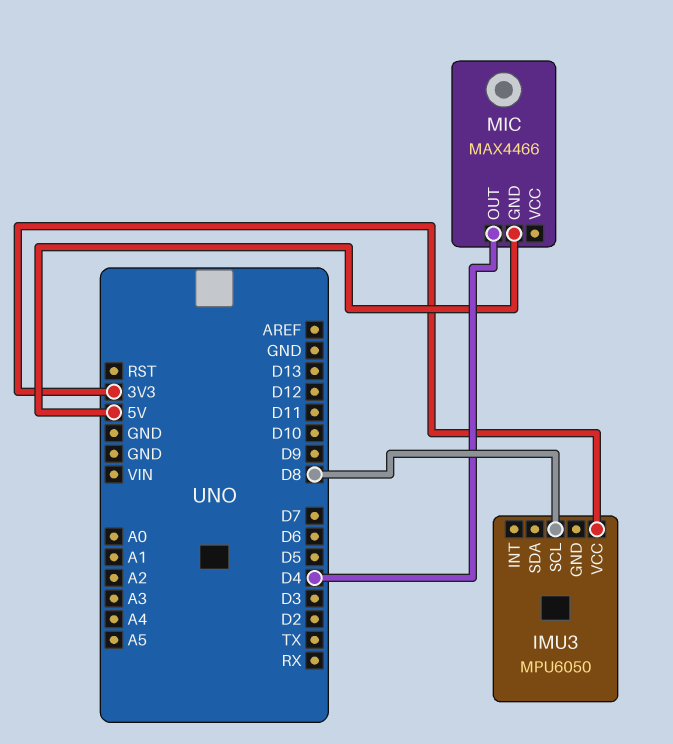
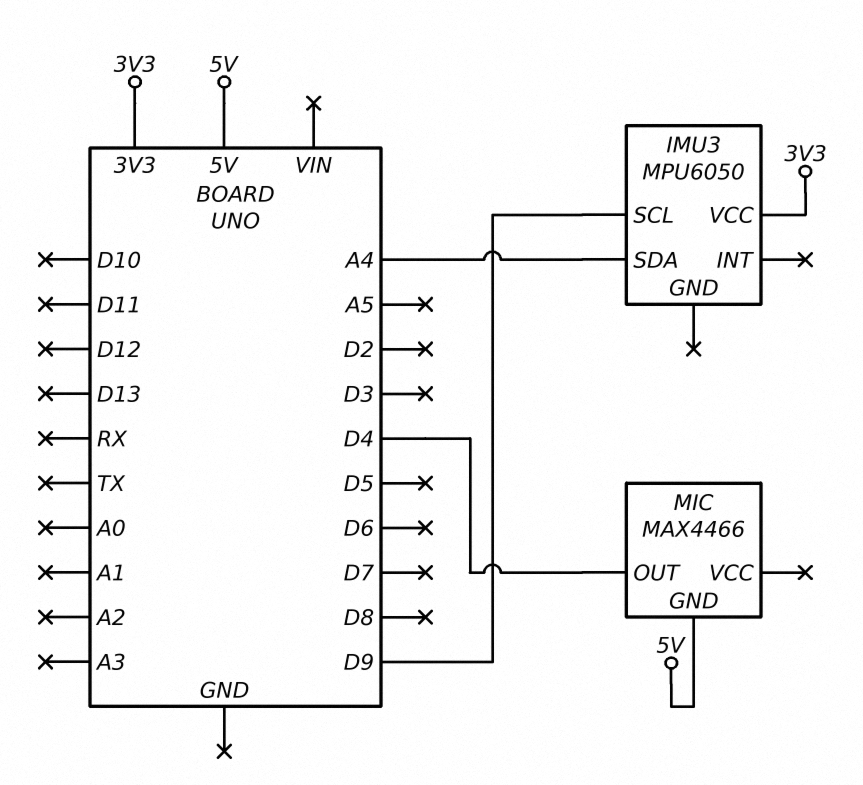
IMU3 pin SCL: D8 -> D9
IMU3 pin SDA: none -> A4

